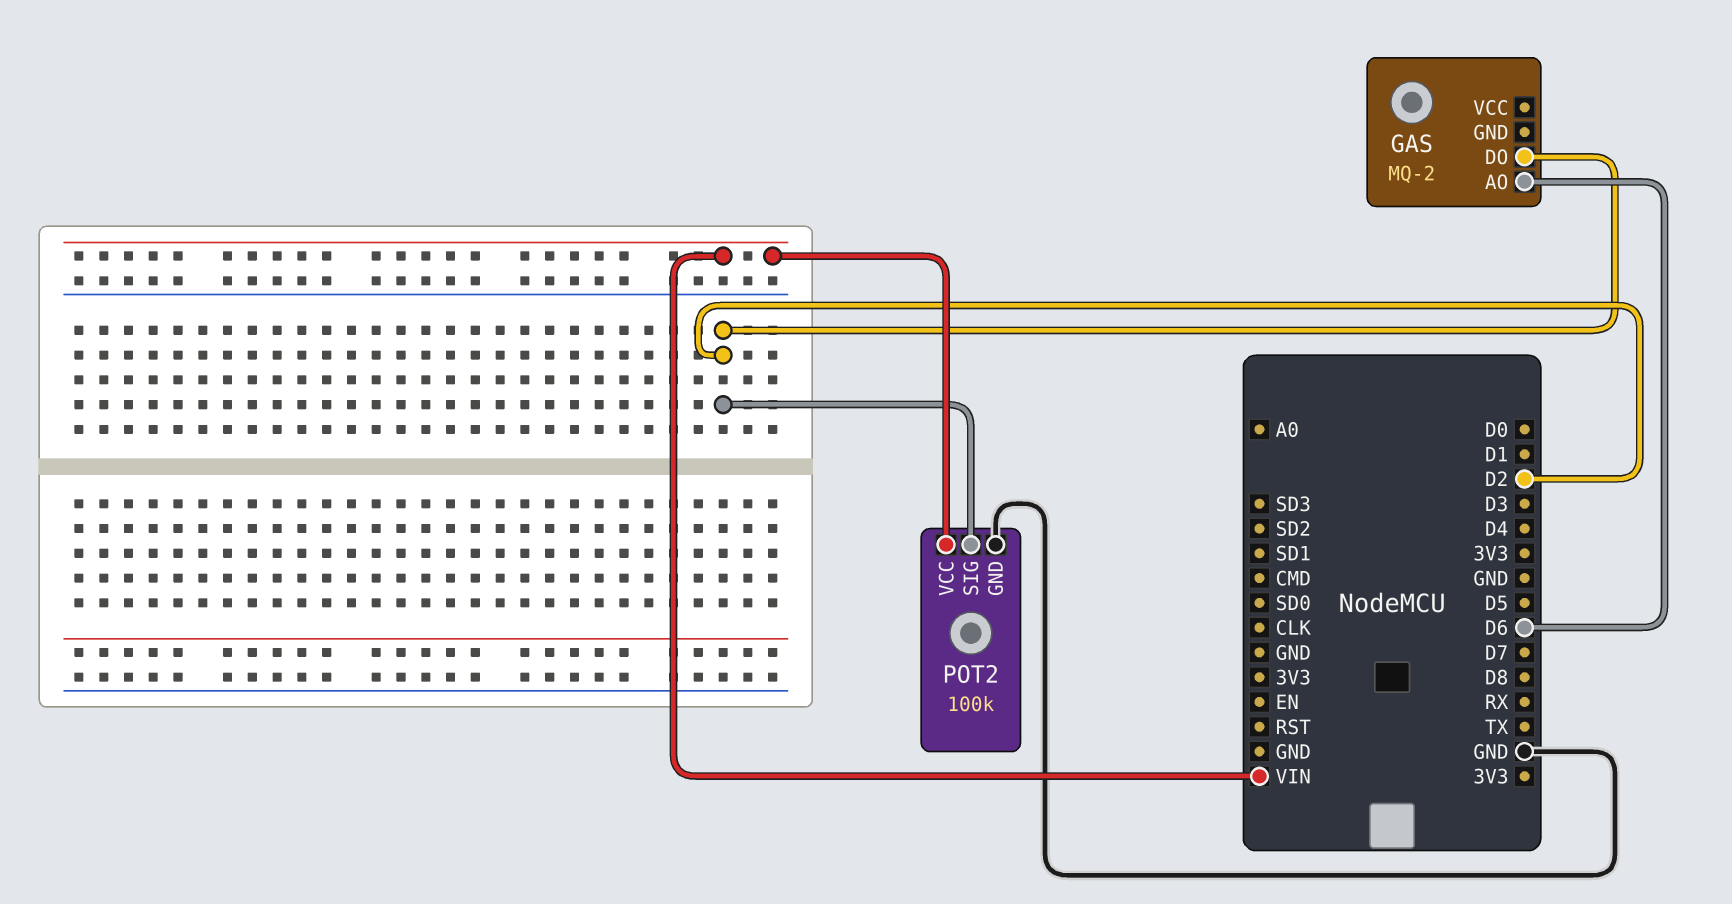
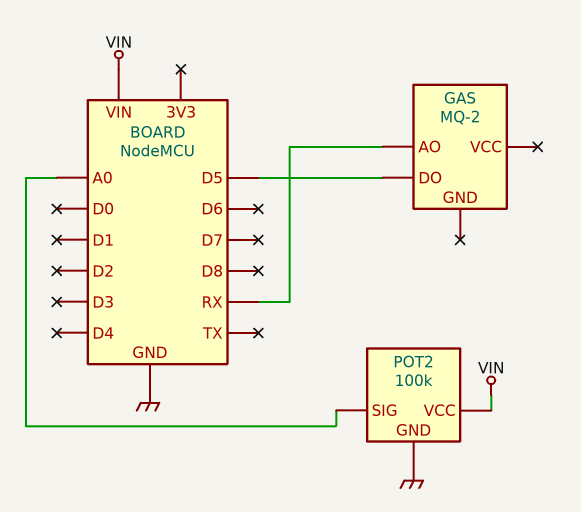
GAS pin AO: D6 -> RX
GAS pin DO: D2 -> D5
POT2 pin SIG: D2 -> A0

